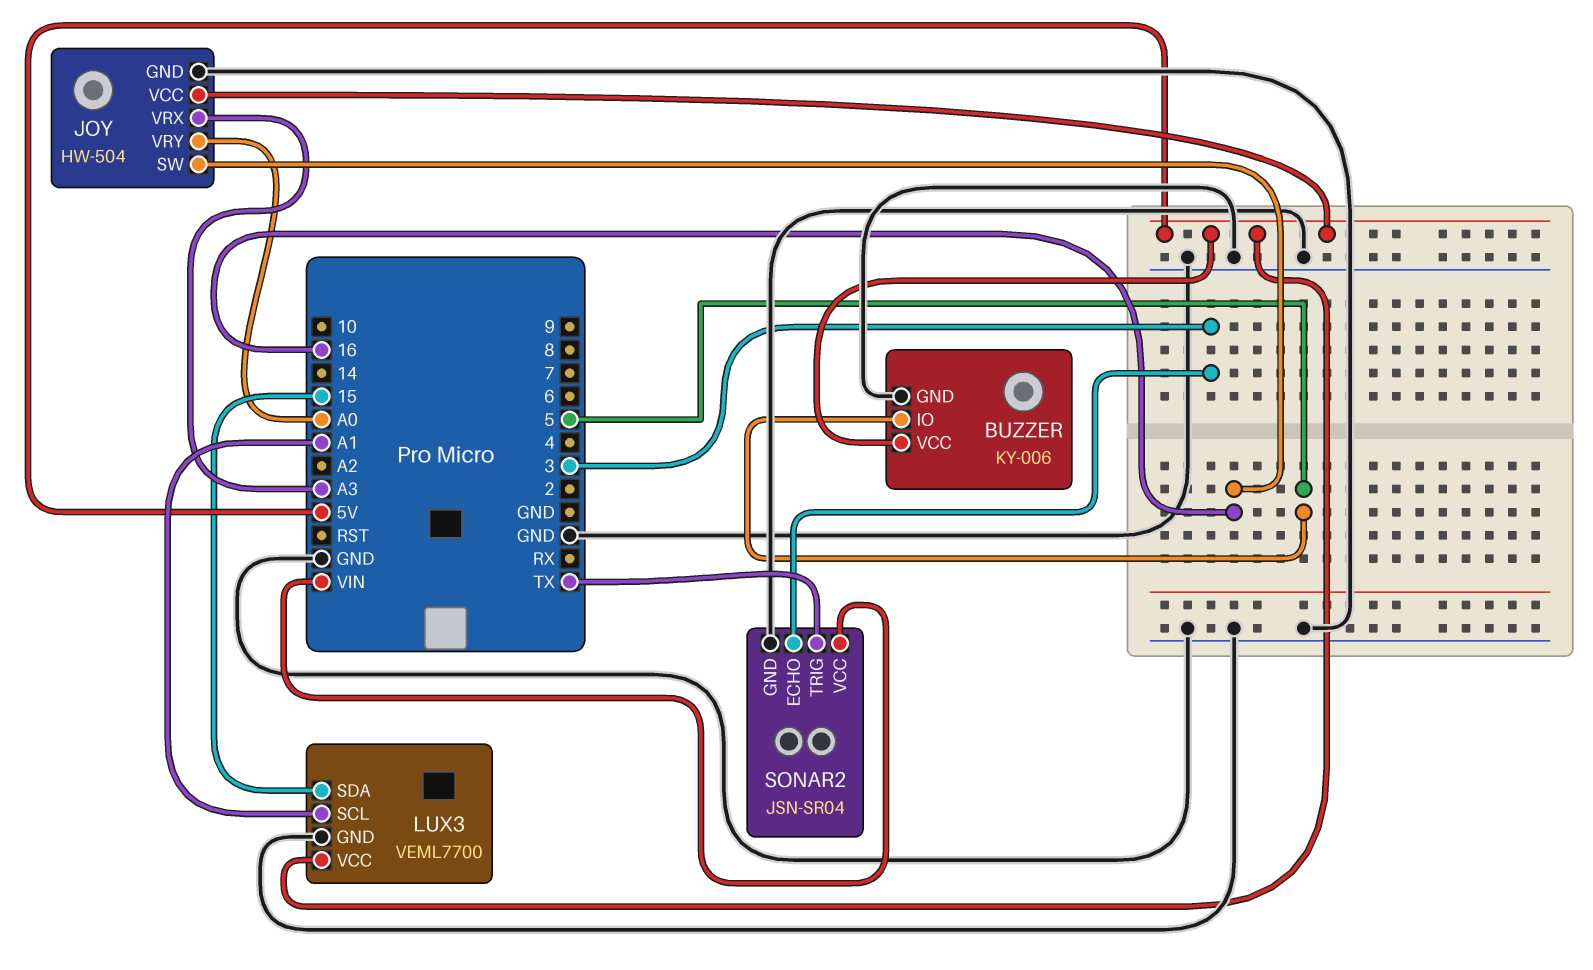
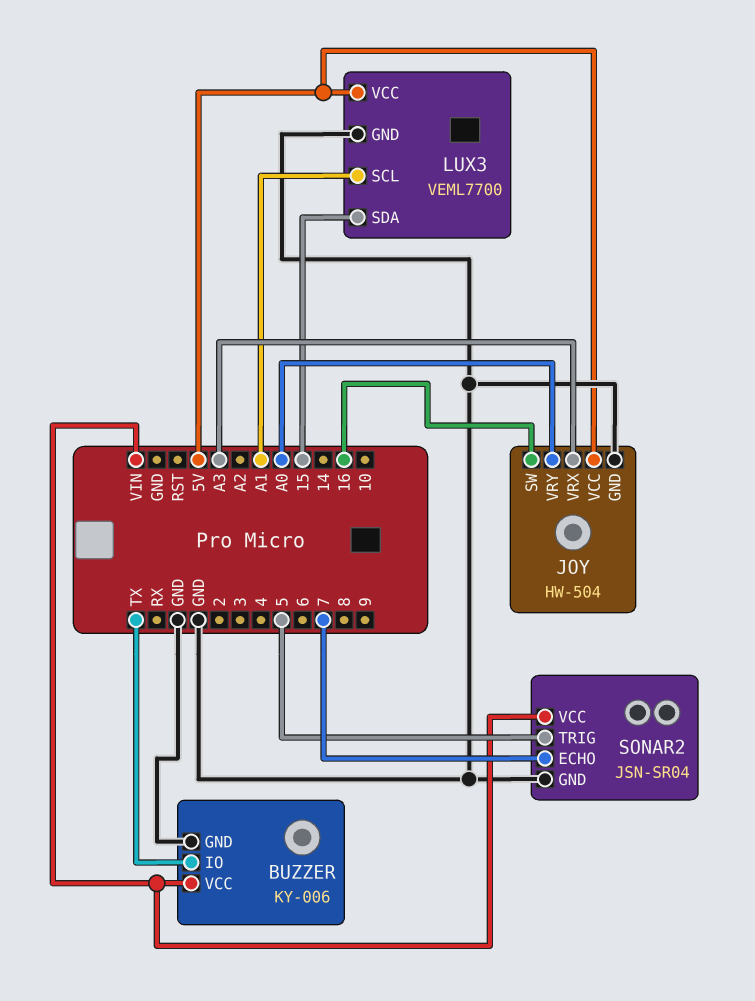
BUZZER pin IO: 5 -> TX
BUZZER pin VCC: 5V -> VIN
SONAR2 pin ECHO: 3 -> 7
SONAR2 pin TRIG: TX -> 5

